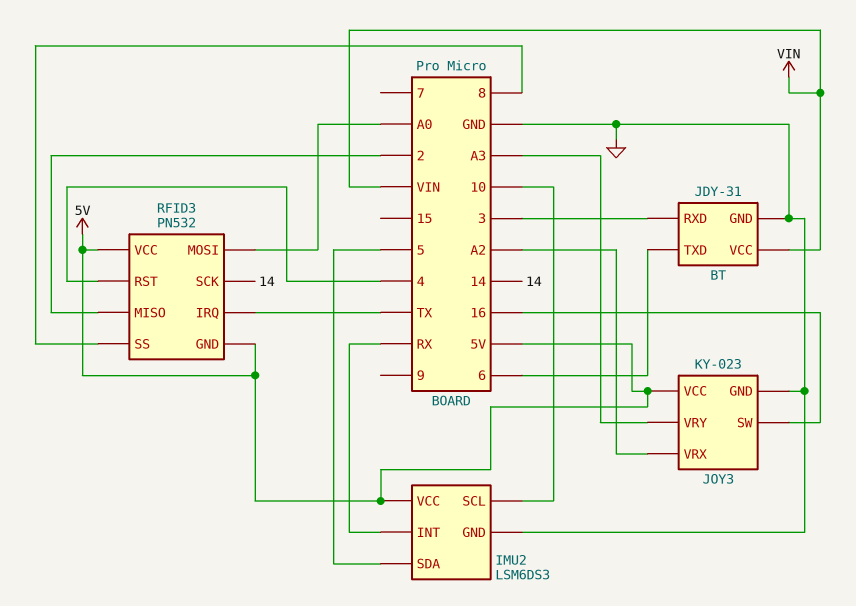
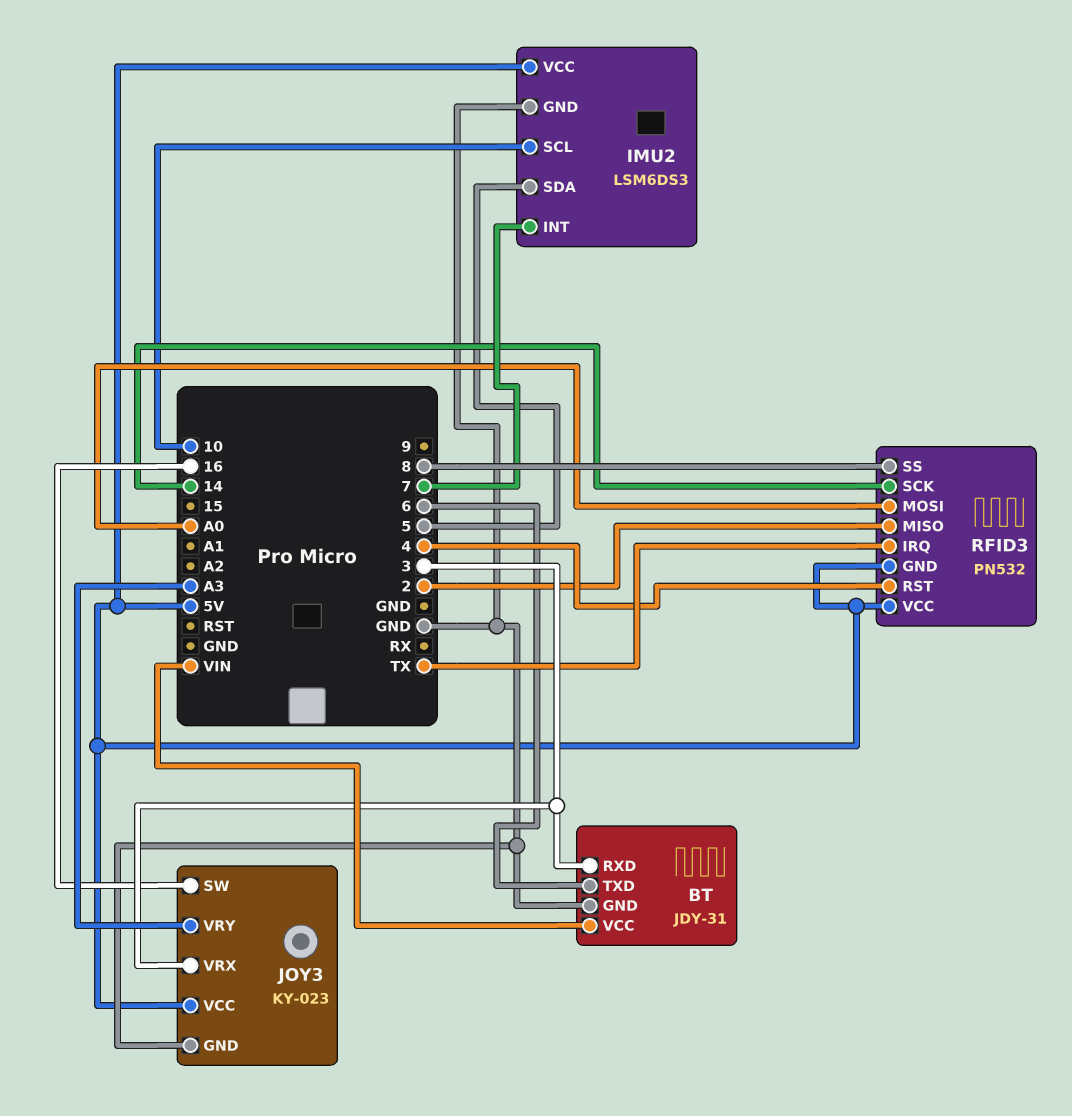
IMU2 pin INT: RX -> 7
JOY3 pin VRX: A2 -> 3

